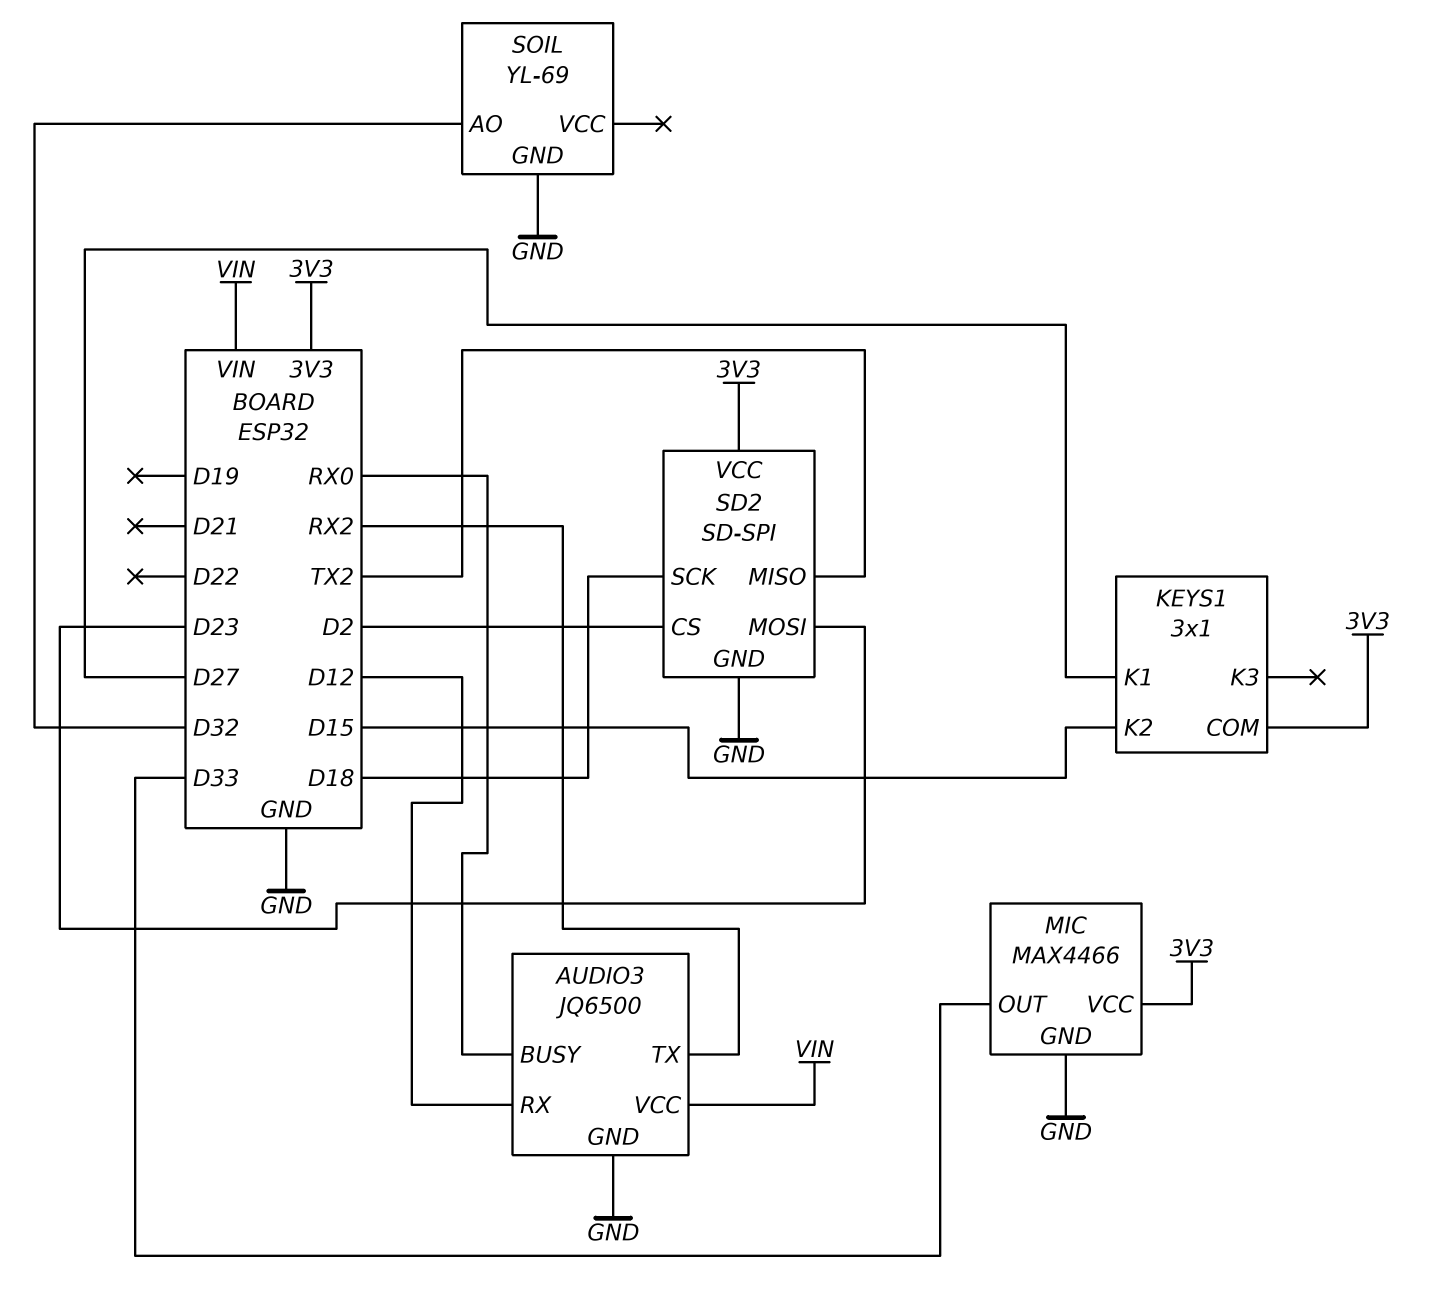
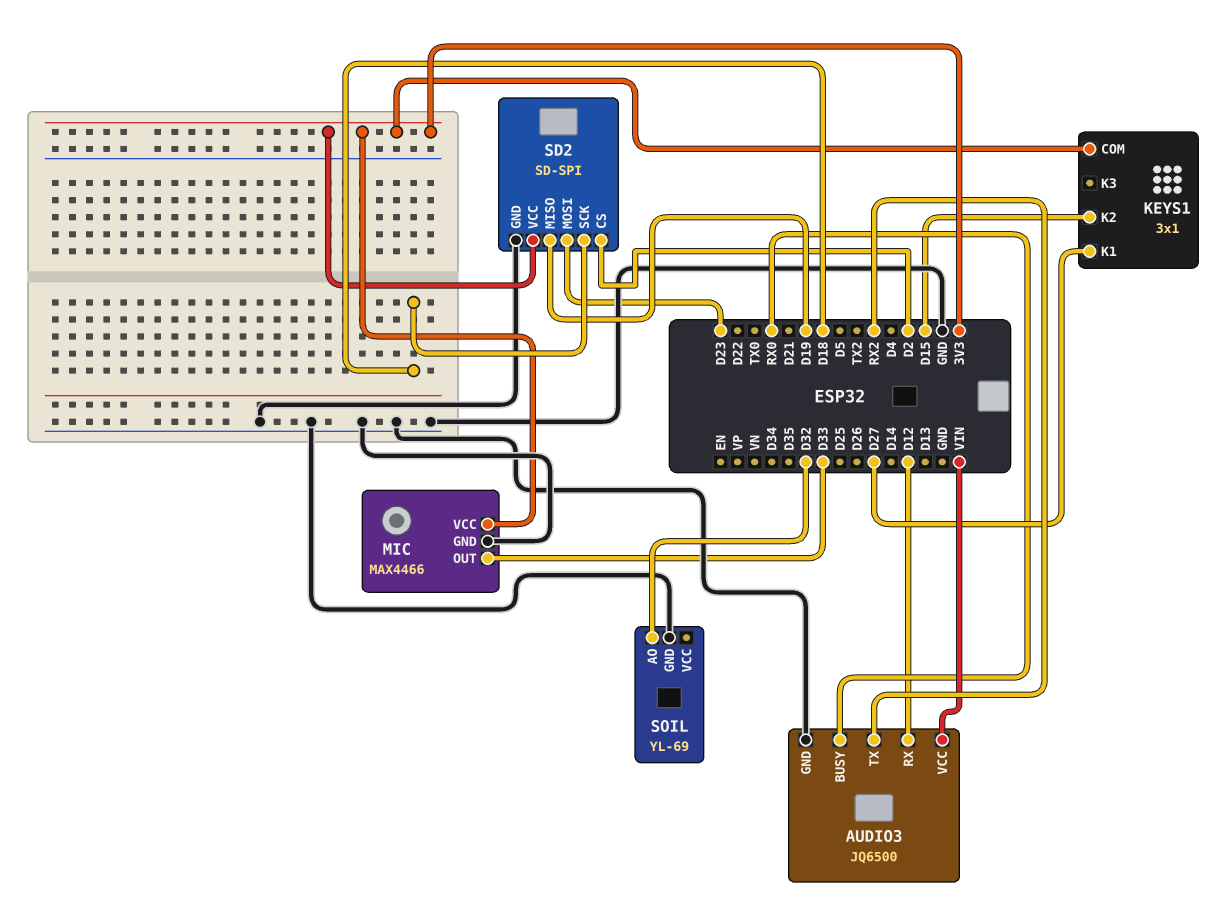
SD2 pin MISO: TX2 -> D19

